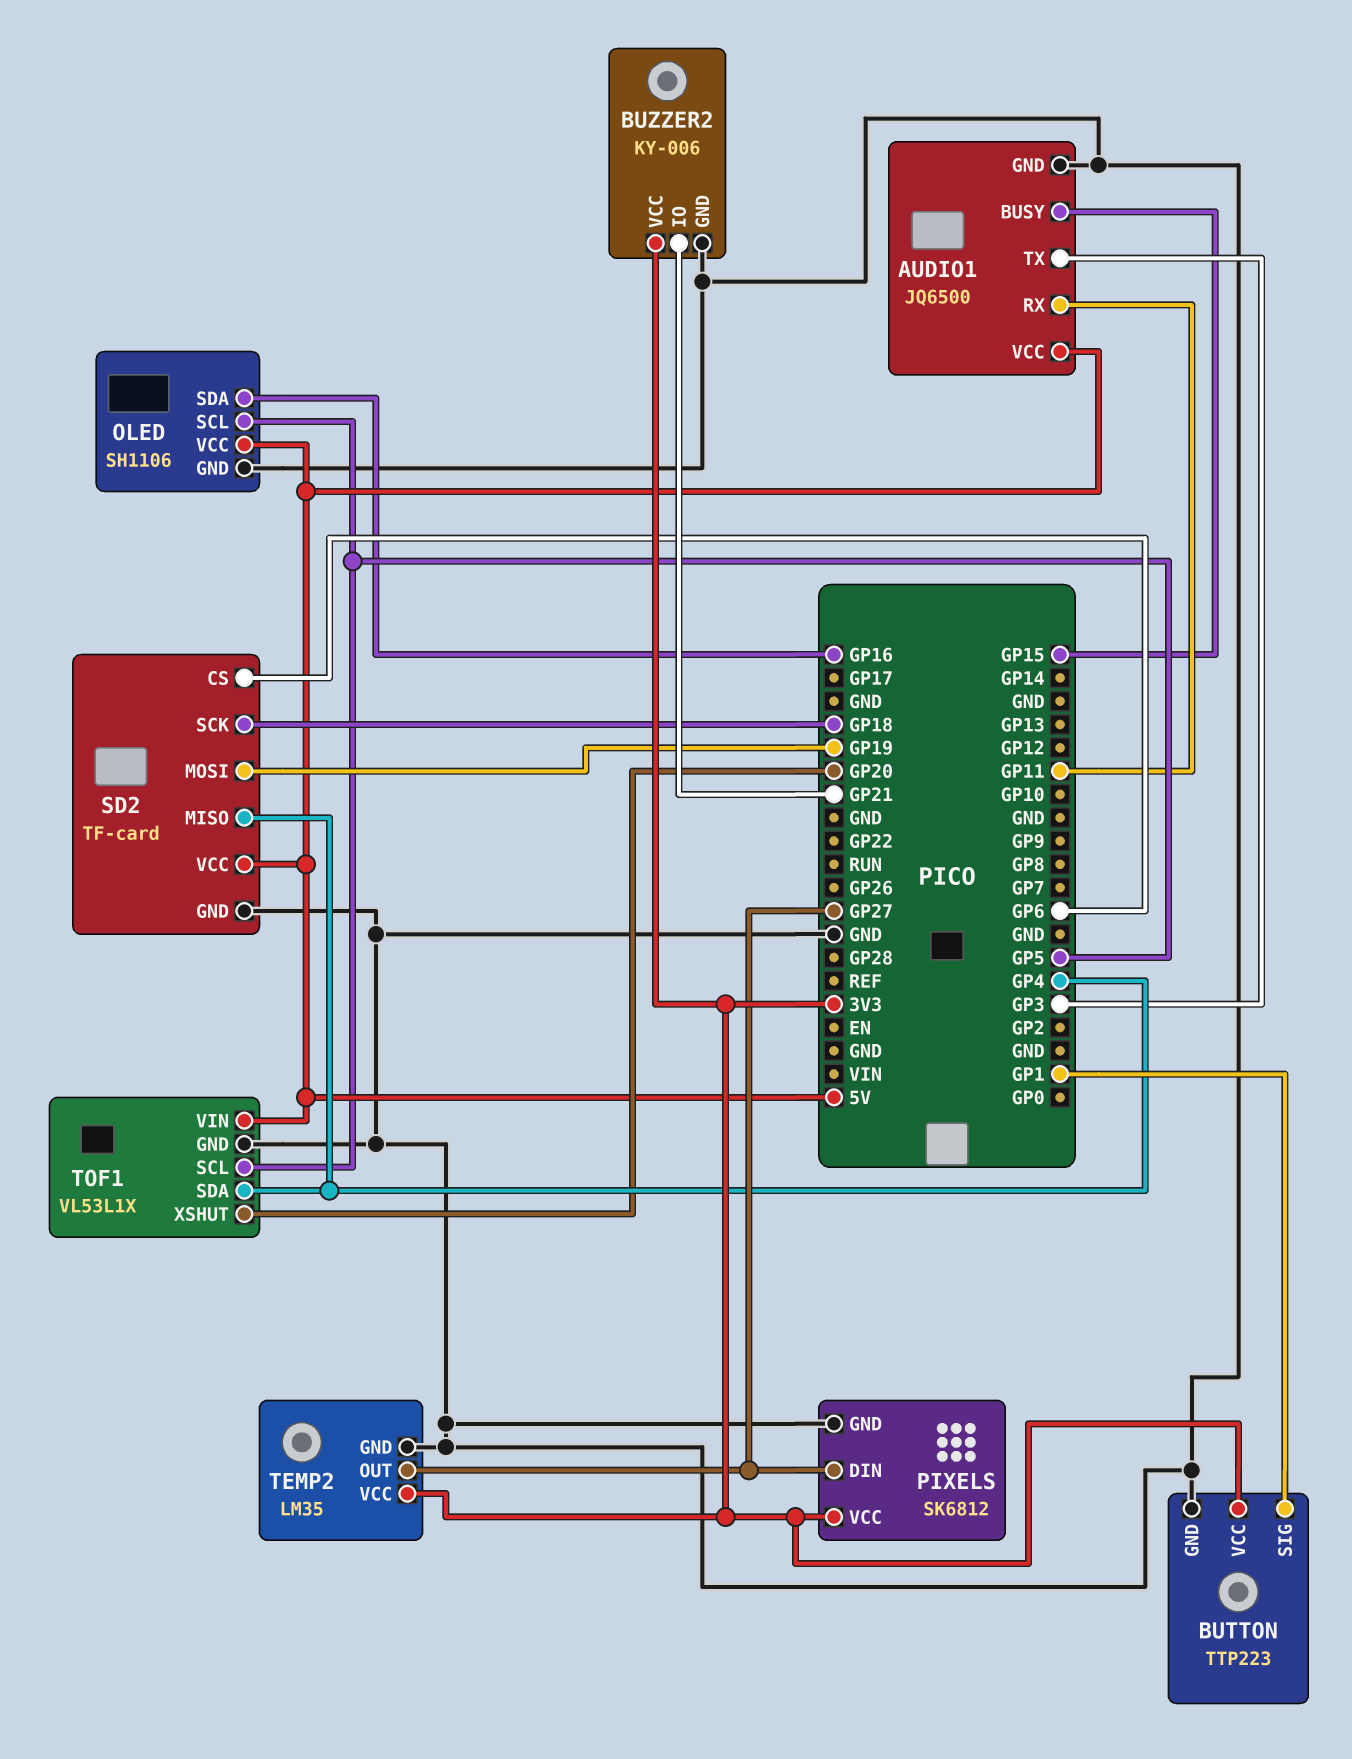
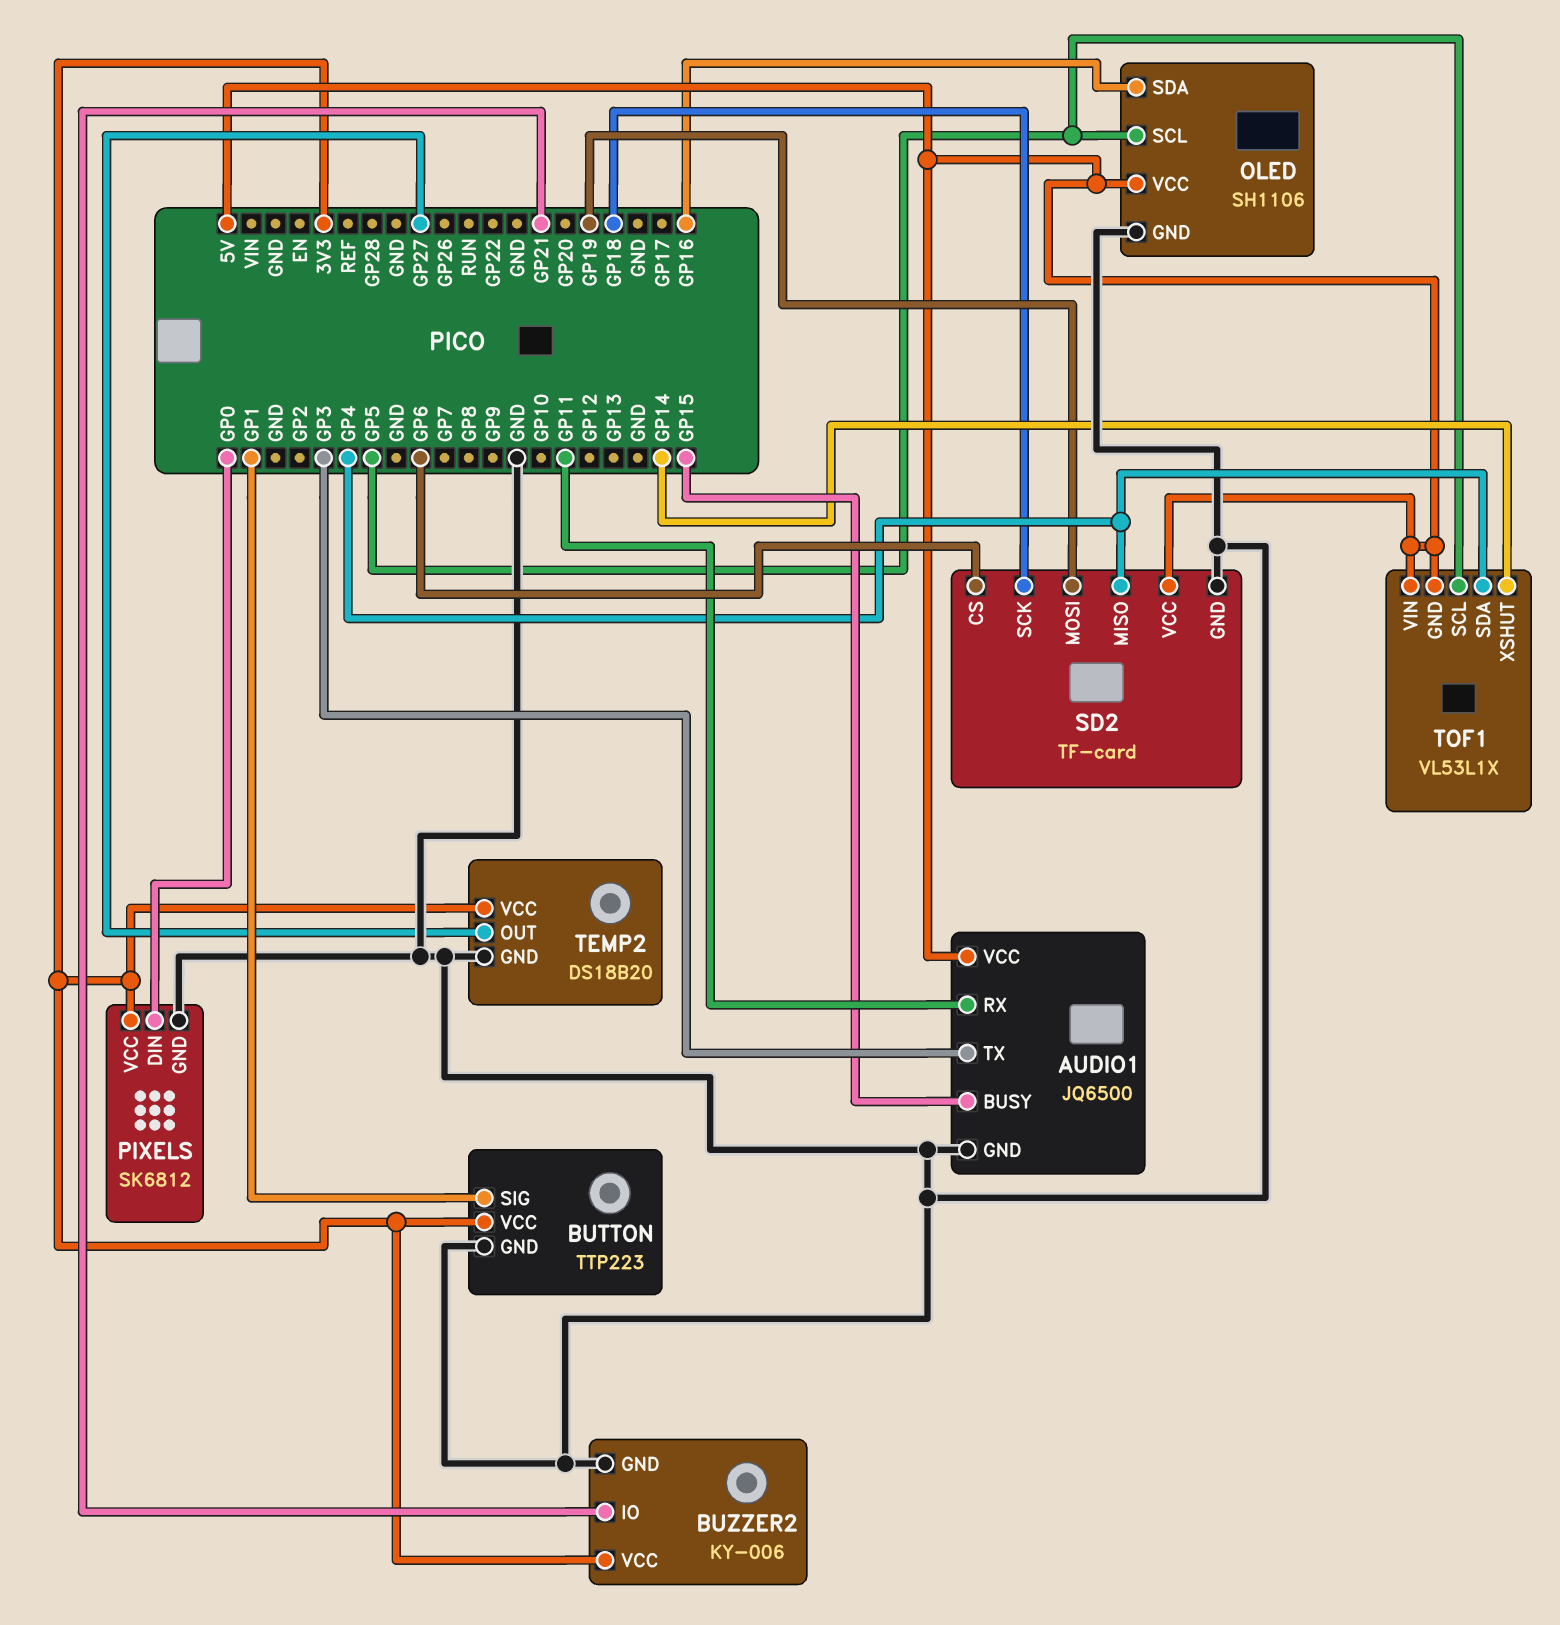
PIXELS pin DIN: GP27 -> GP0
TEMP2: LM35 -> DS18B20
TOF1 pin GND: GND -> 5V
TOF1 pin XSHUT: GP20 -> GP14

